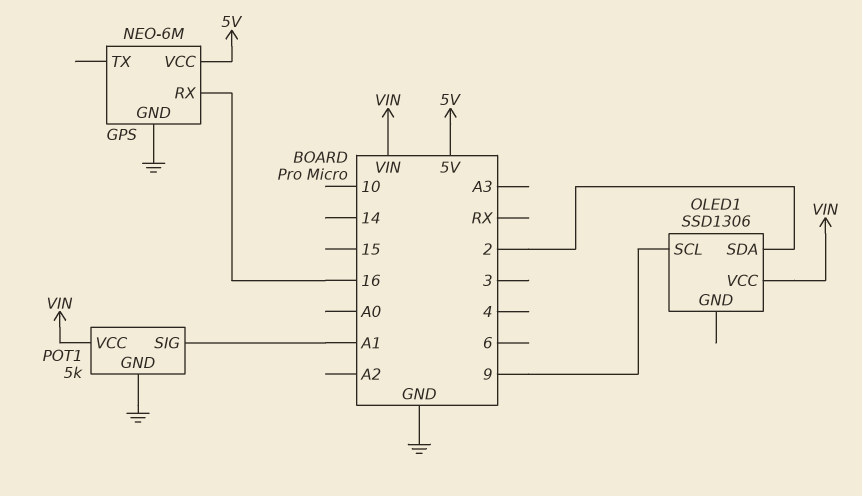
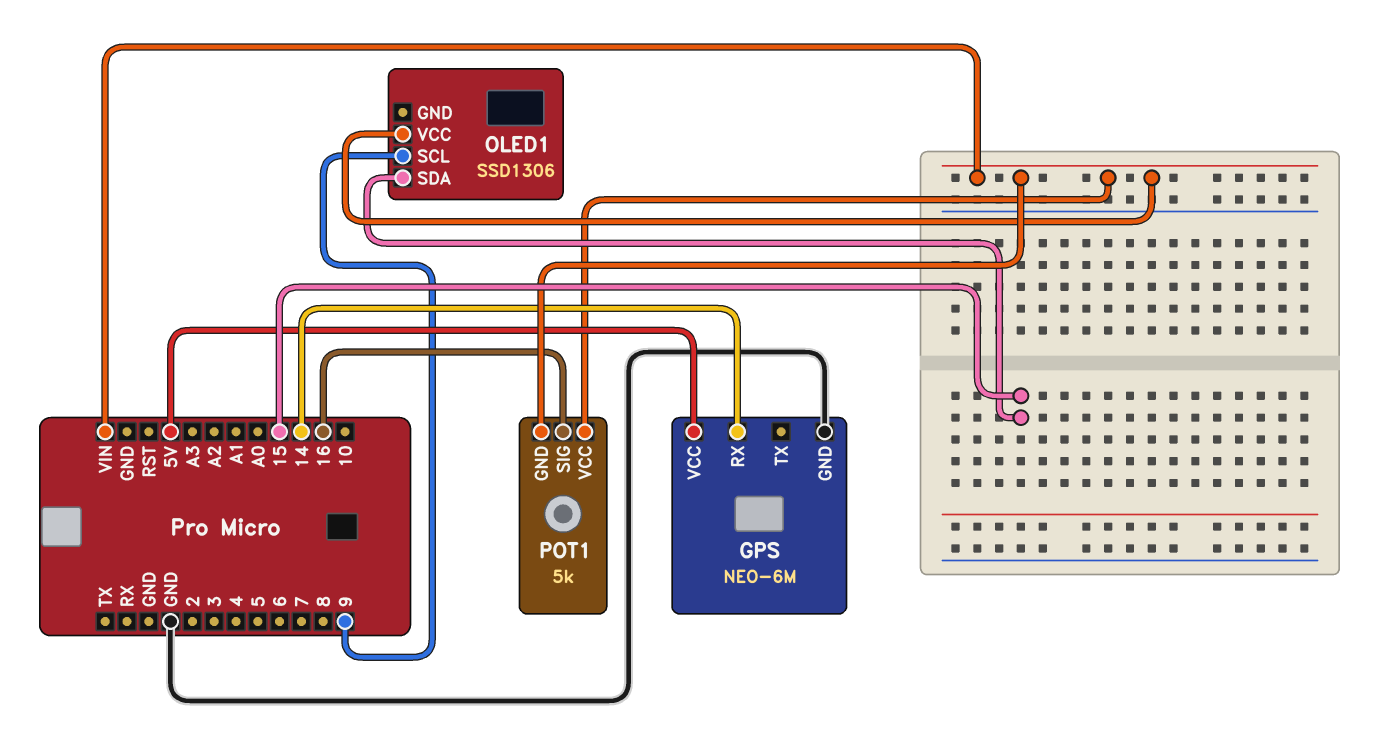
GPS pin RX: 16 -> 14
OLED1 pin SDA: 2 -> 15
POT1 pin GND: GND -> VIN
POT1 pin SIG: A1 -> 16

